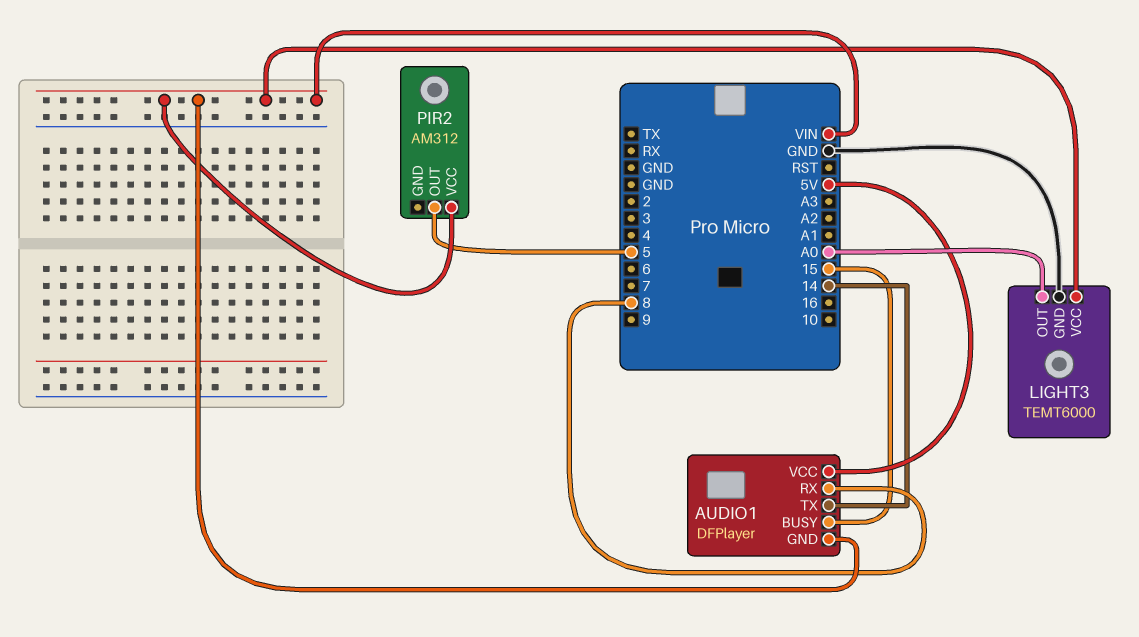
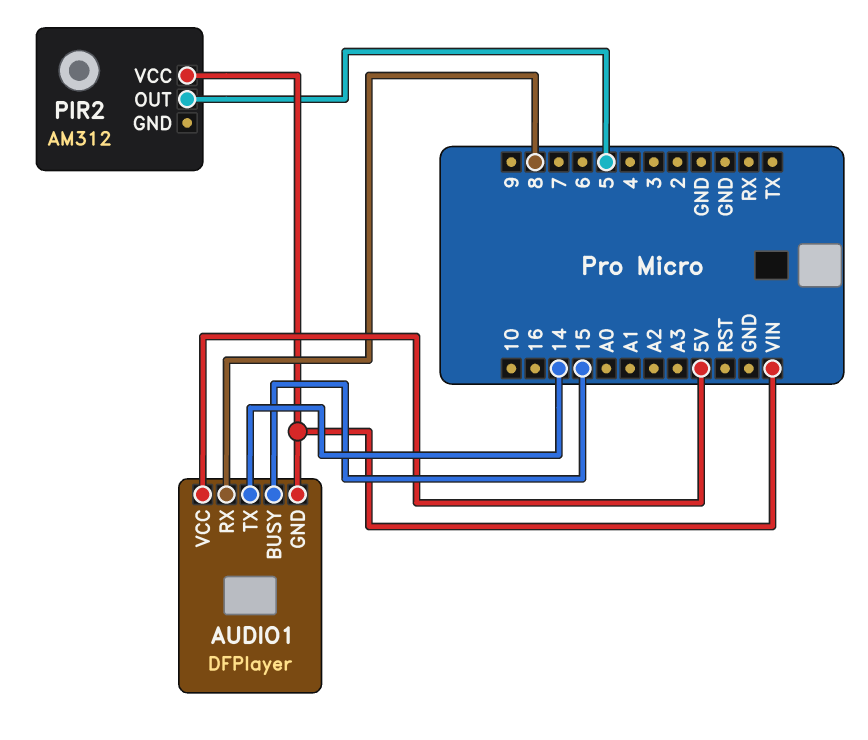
LIGHT3: TEMT6000 -> none
LIGHT3 pin GND: GND -> none
LIGHT3 pin OUT: A0 -> none
LIGHT3 pin VCC: VIN -> none

